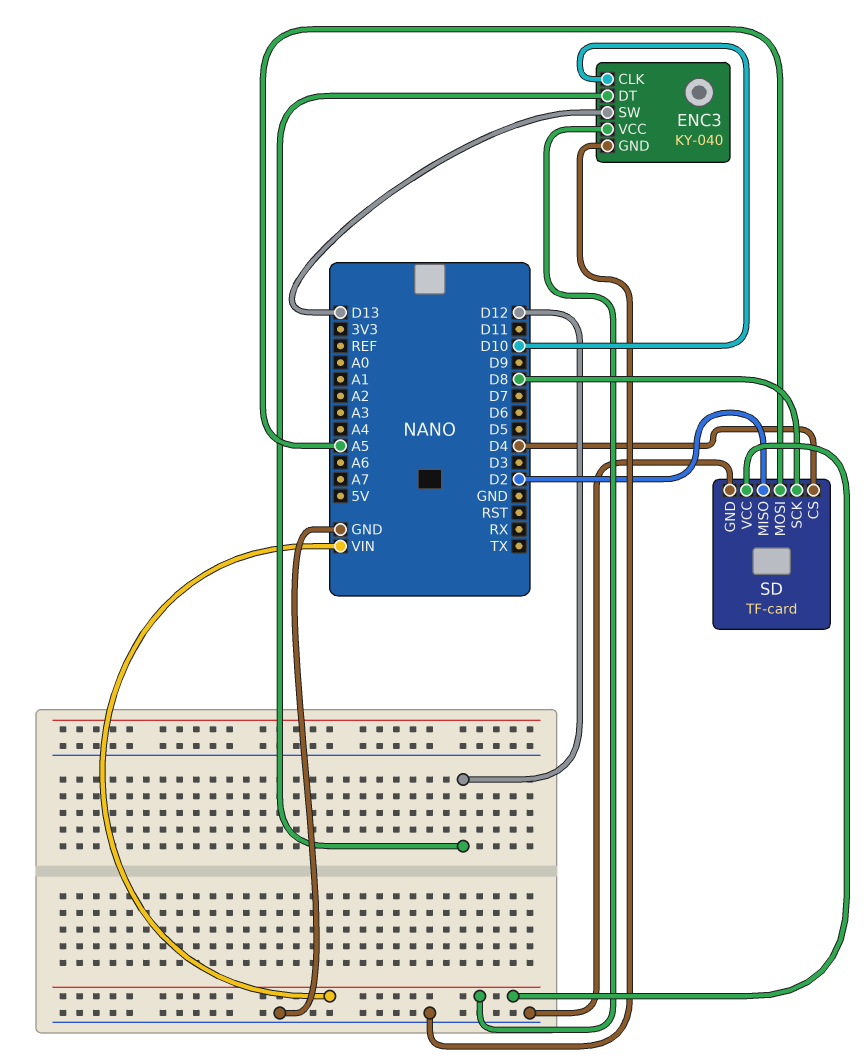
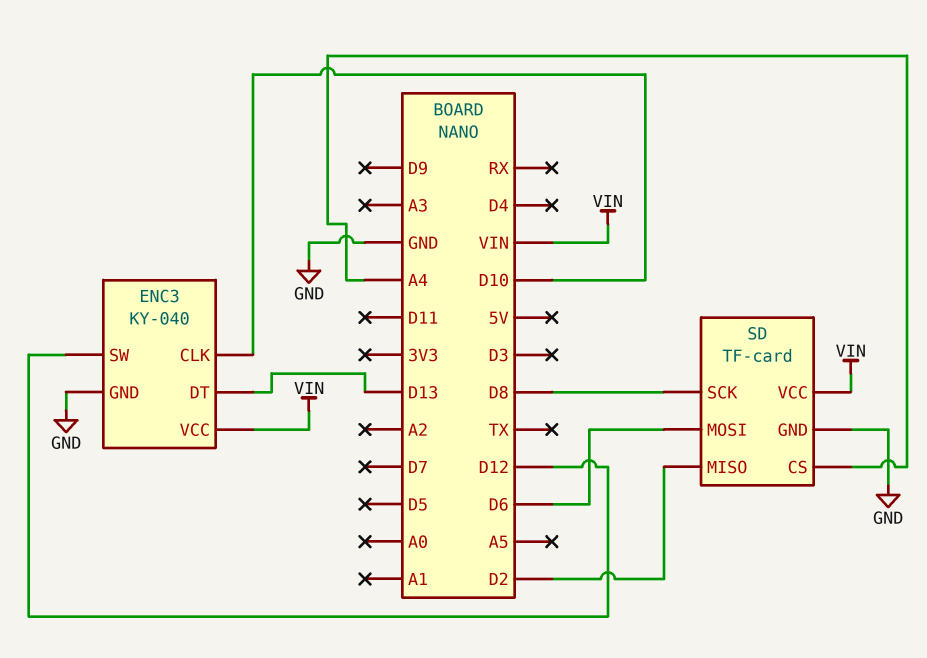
ENC3 pin DT: D12 -> D13
ENC3 pin SW: D13 -> D12
SD pin CS: D4 -> A4
SD pin MOSI: A5 -> D6

